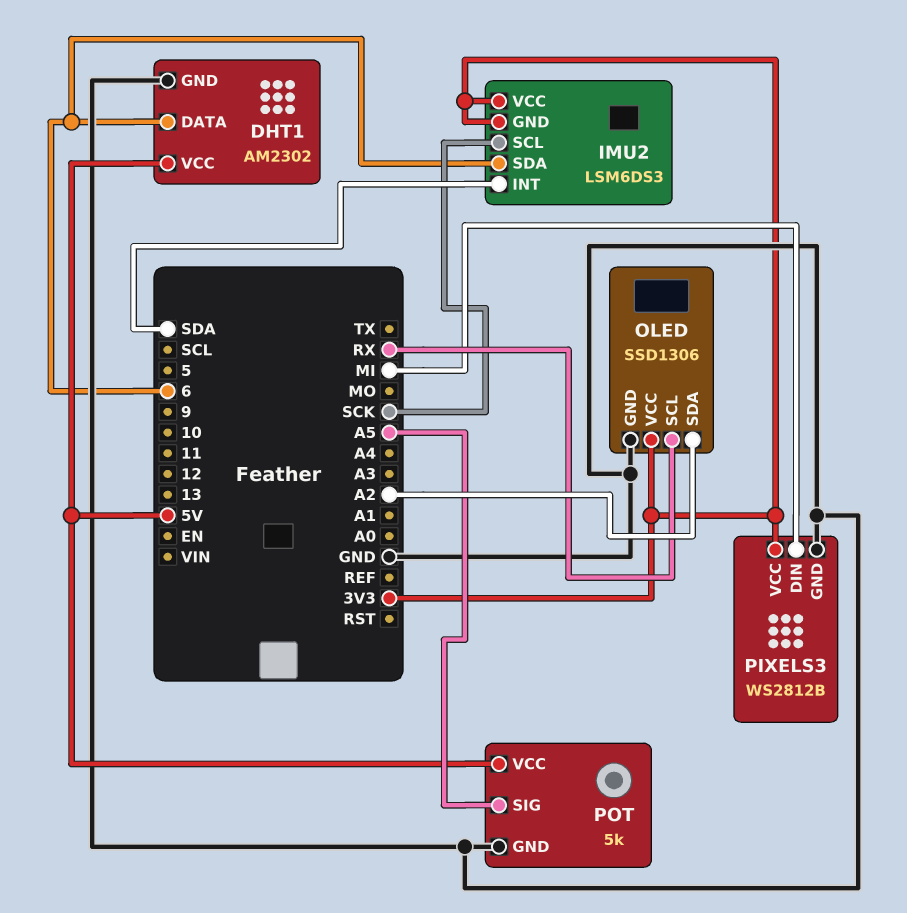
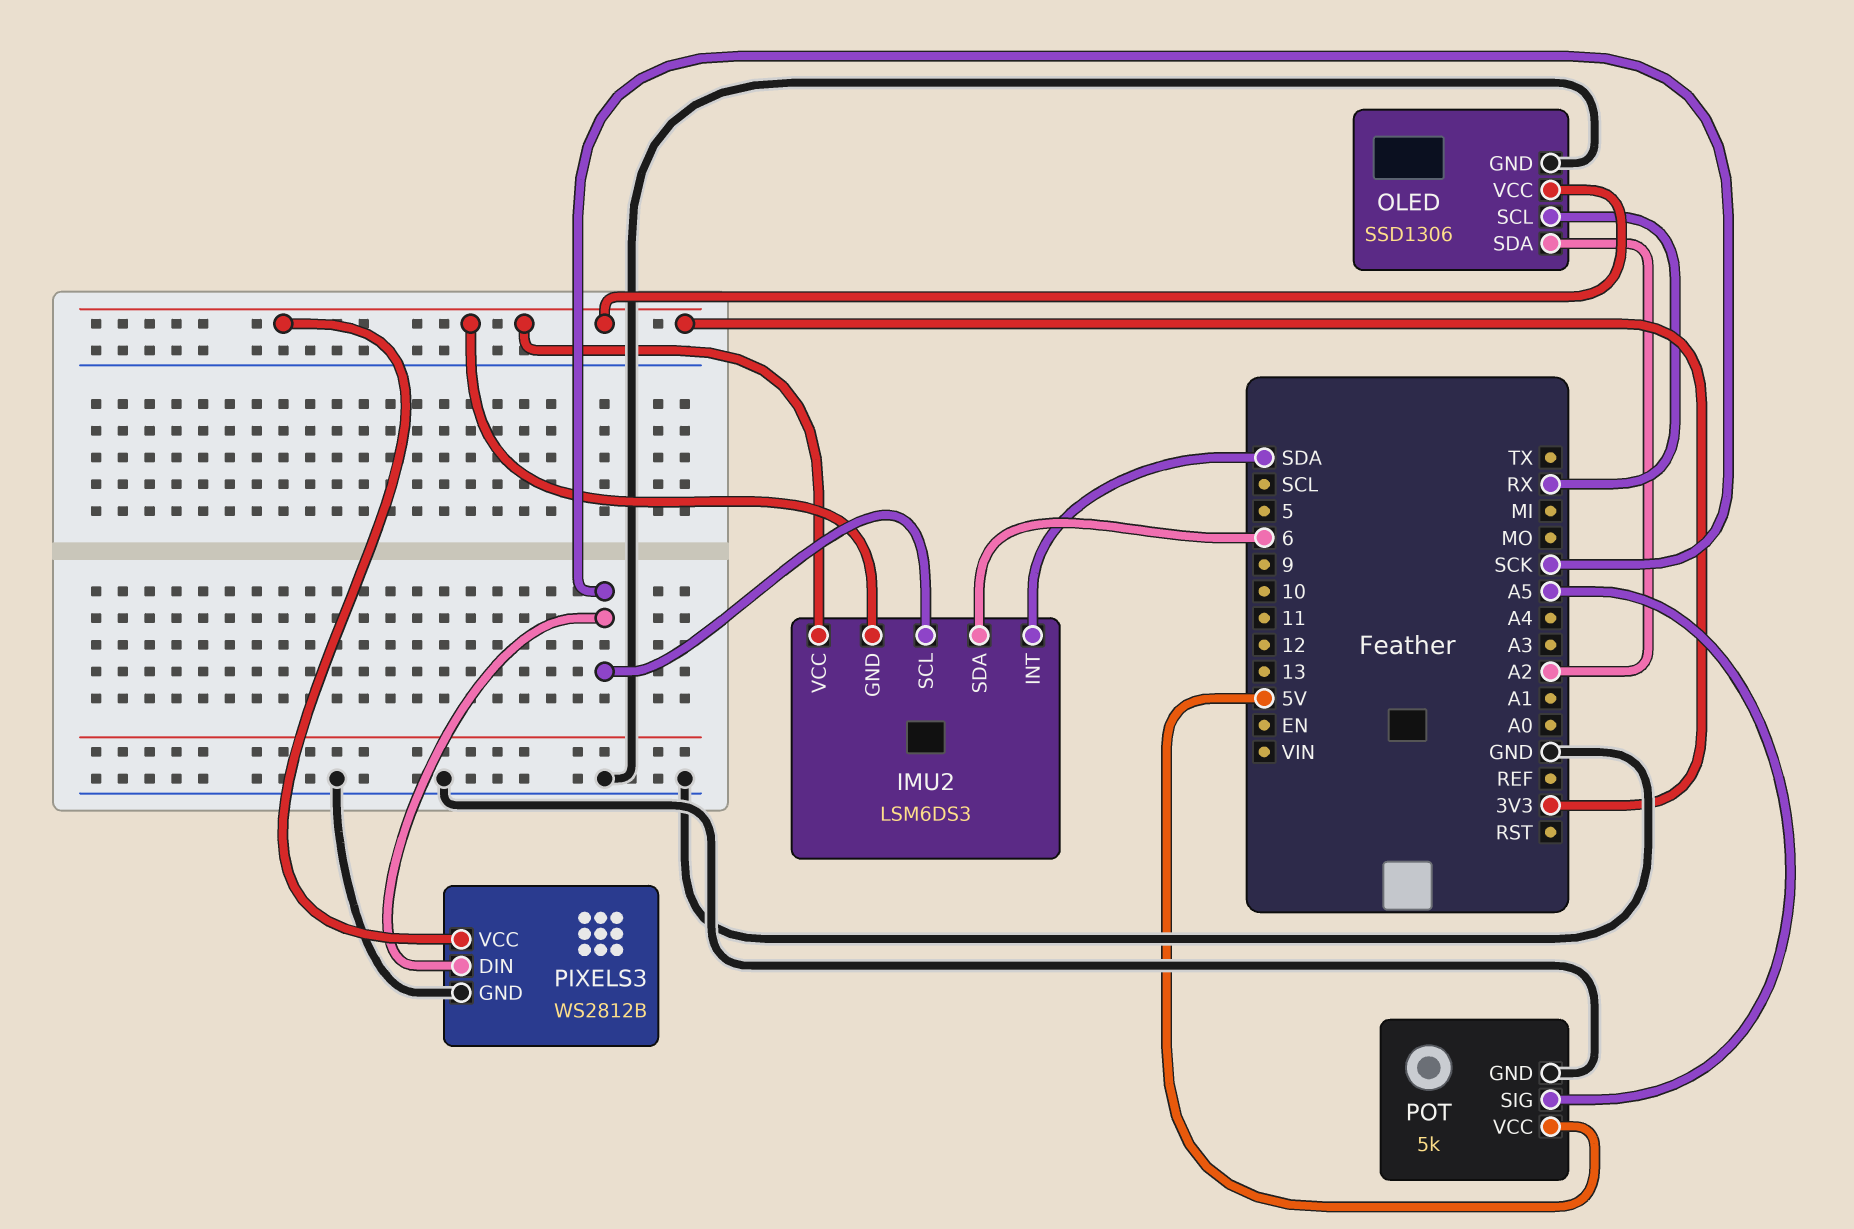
DHT1: AM2302 -> none
DHT1 pin DATA: 6 -> none
DHT1 pin GND: GND -> none
DHT1 pin VCC: 5V -> none
PIXELS3 pin DIN: MI -> SCK

